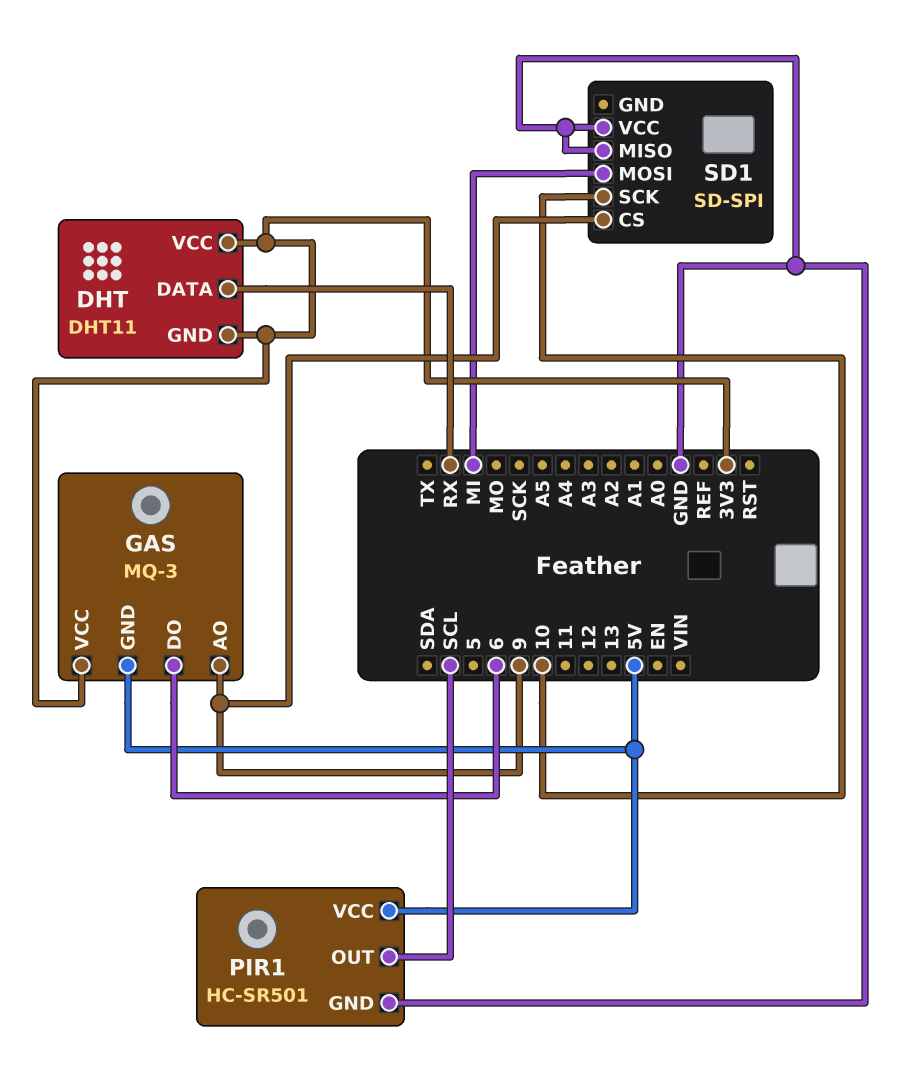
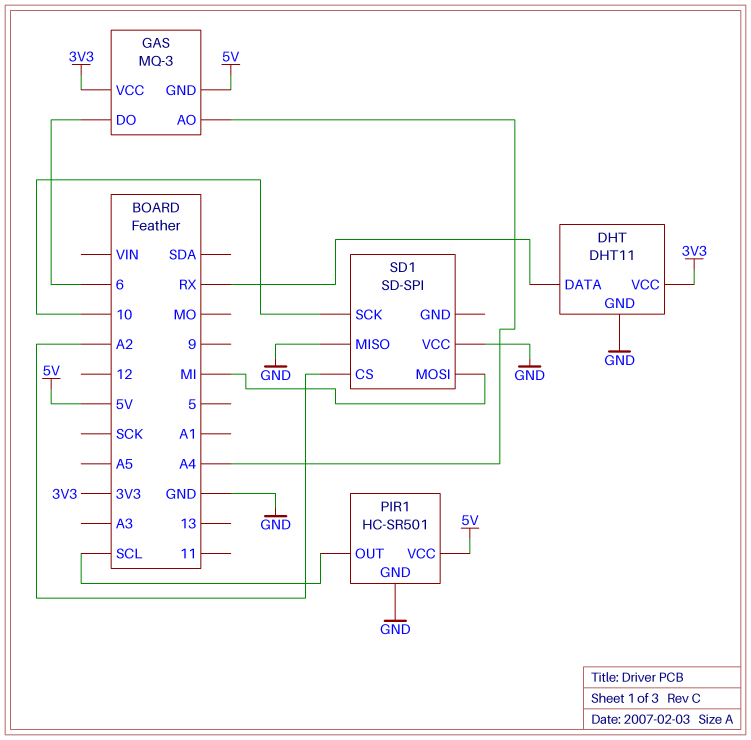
DHT pin GND: 3V3 -> GND
GAS pin AO: 9 -> A4
SD1 pin CS: 9 -> A2

